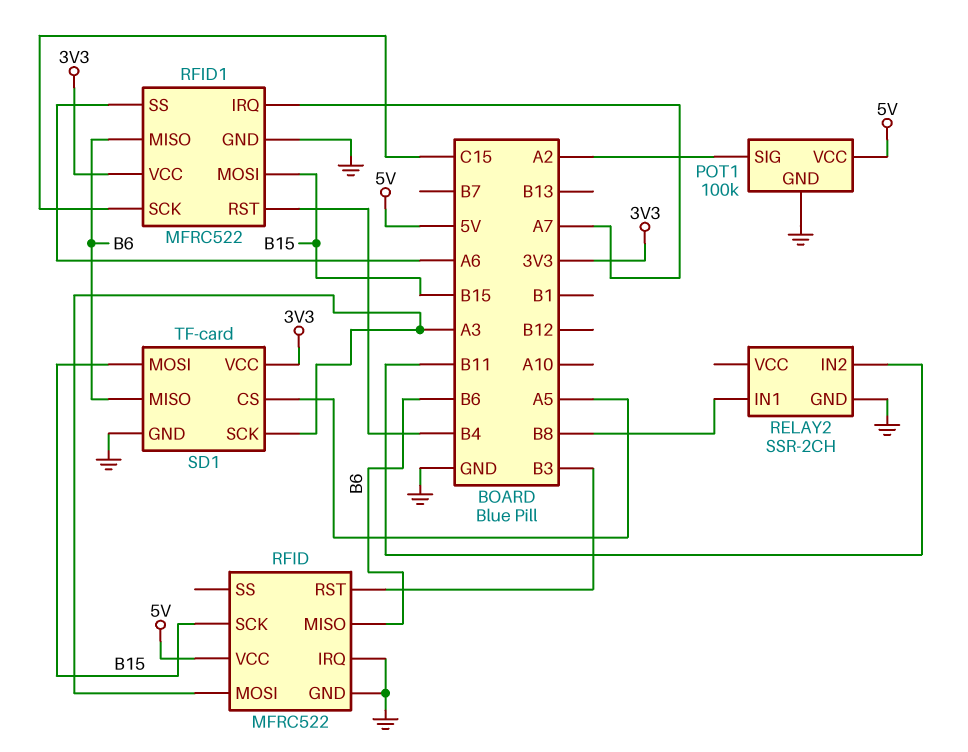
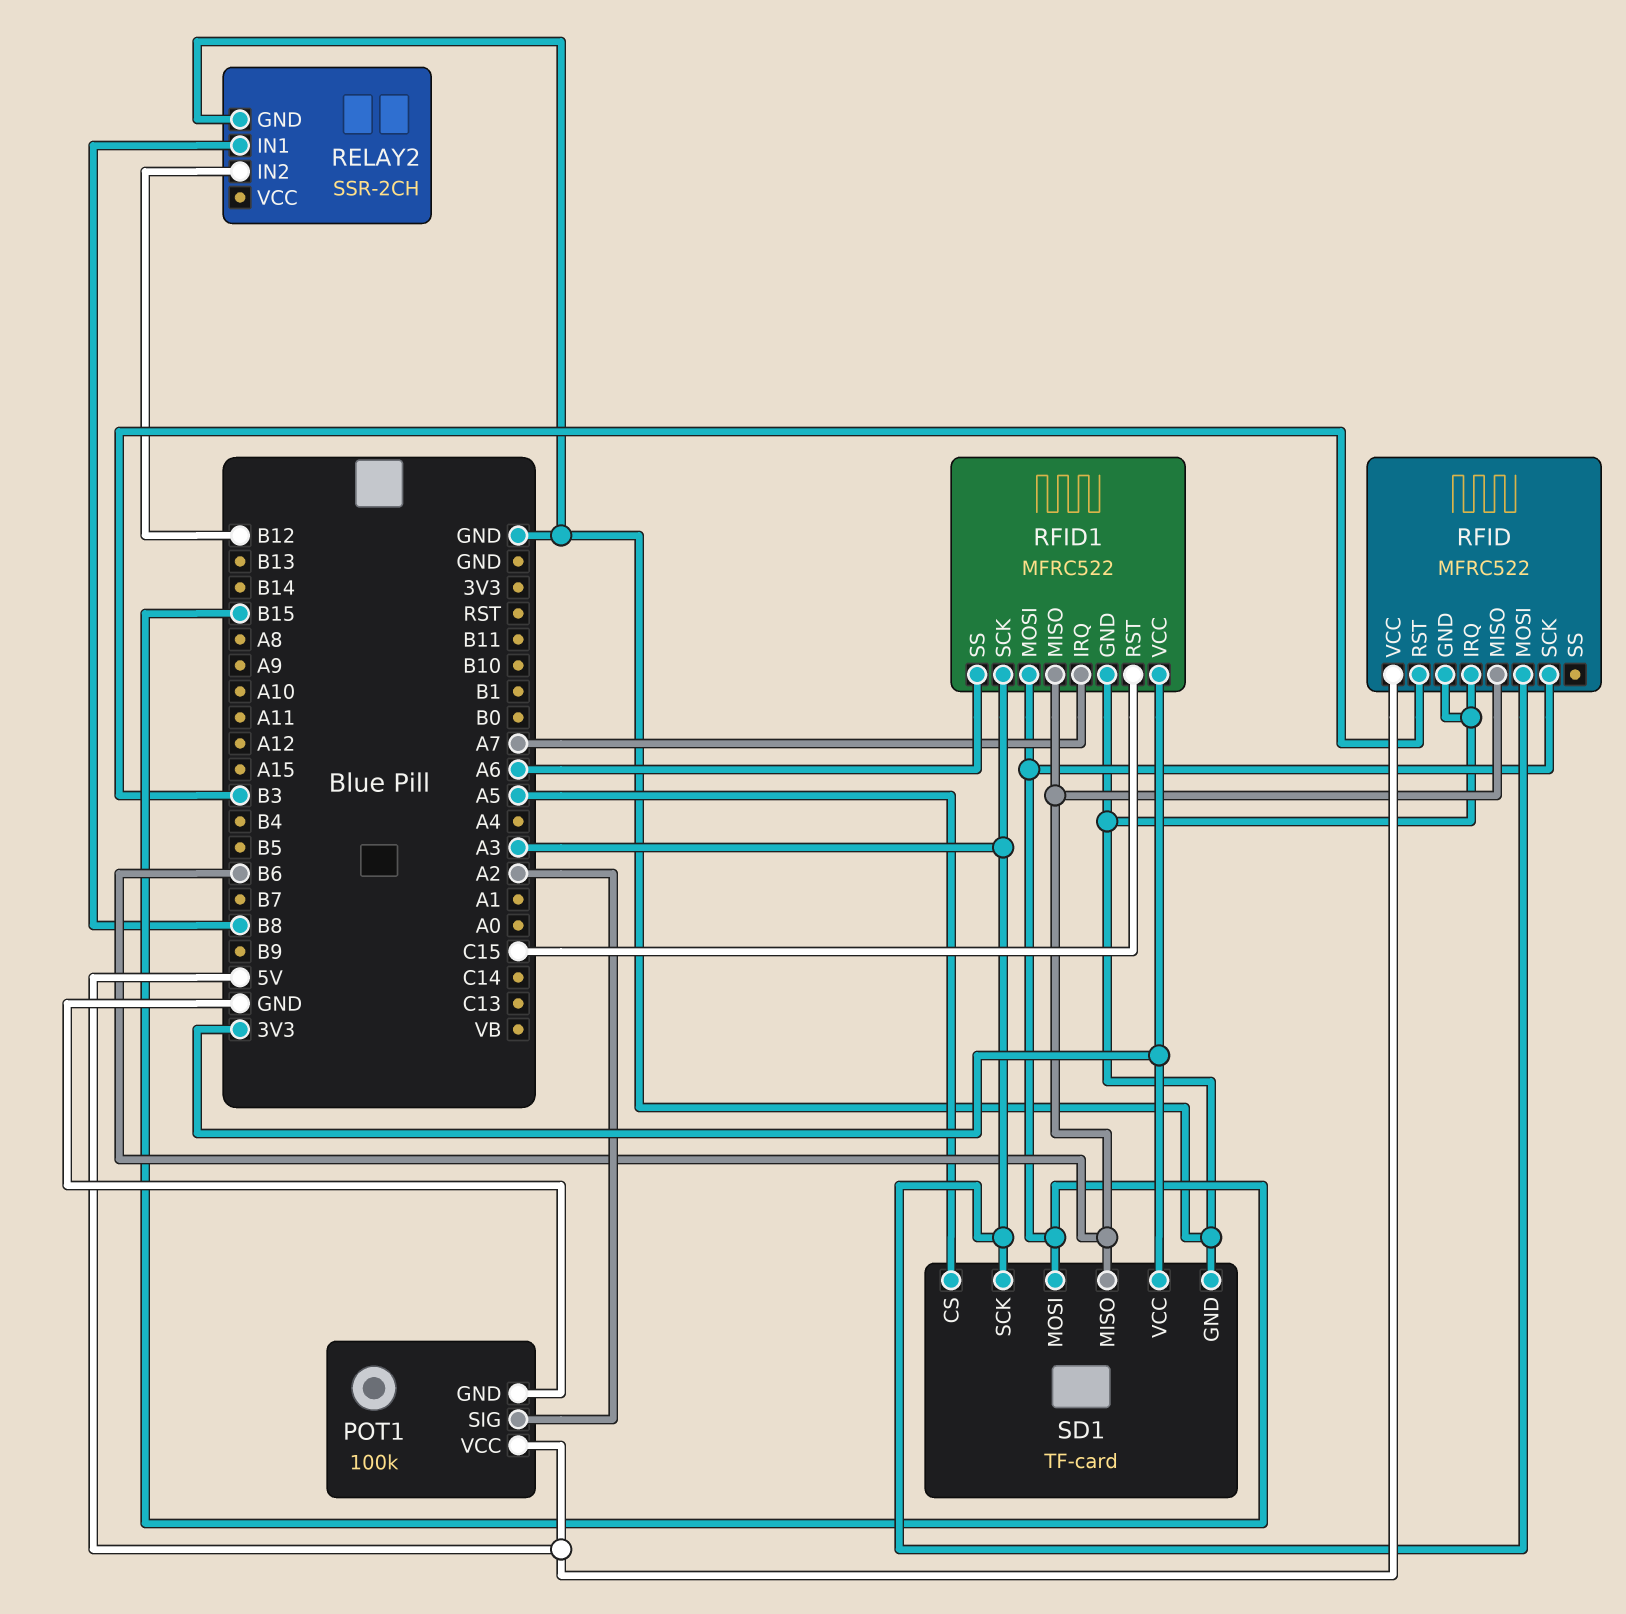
RELAY2 pin IN2: B11 -> B12
RFID1 pin RST: B4 -> C15
RFID1 pin SCK: C15 -> A3

